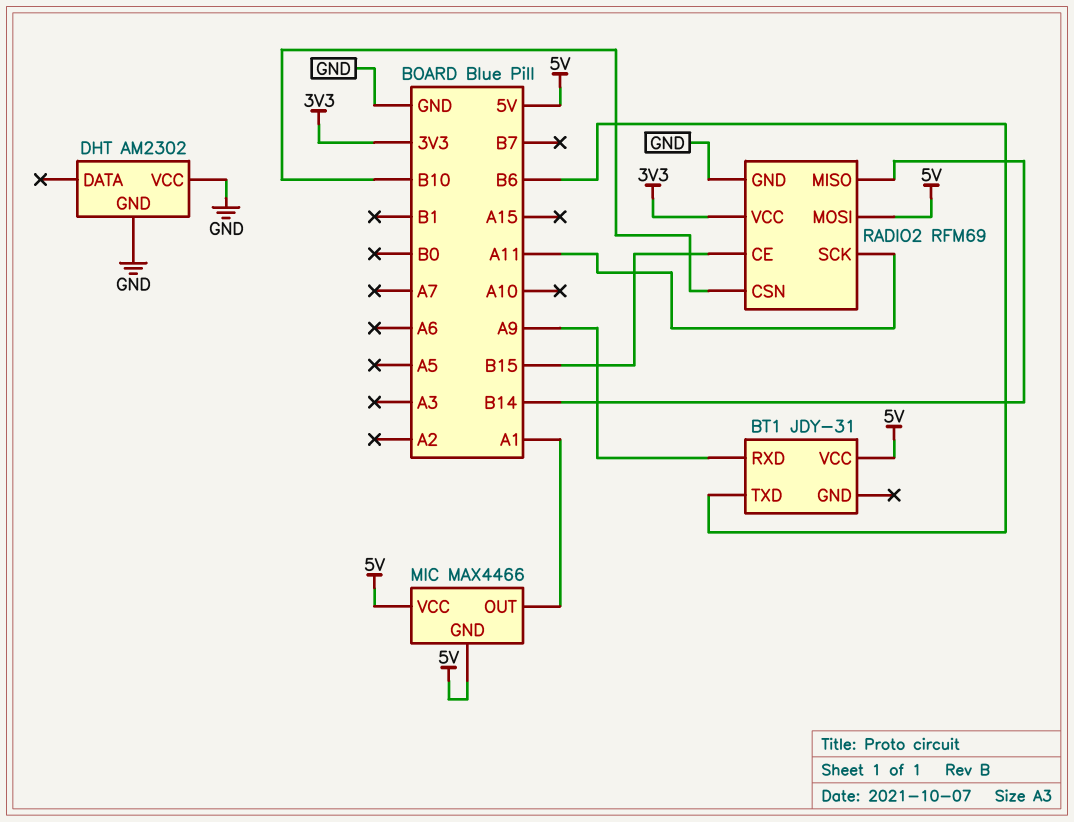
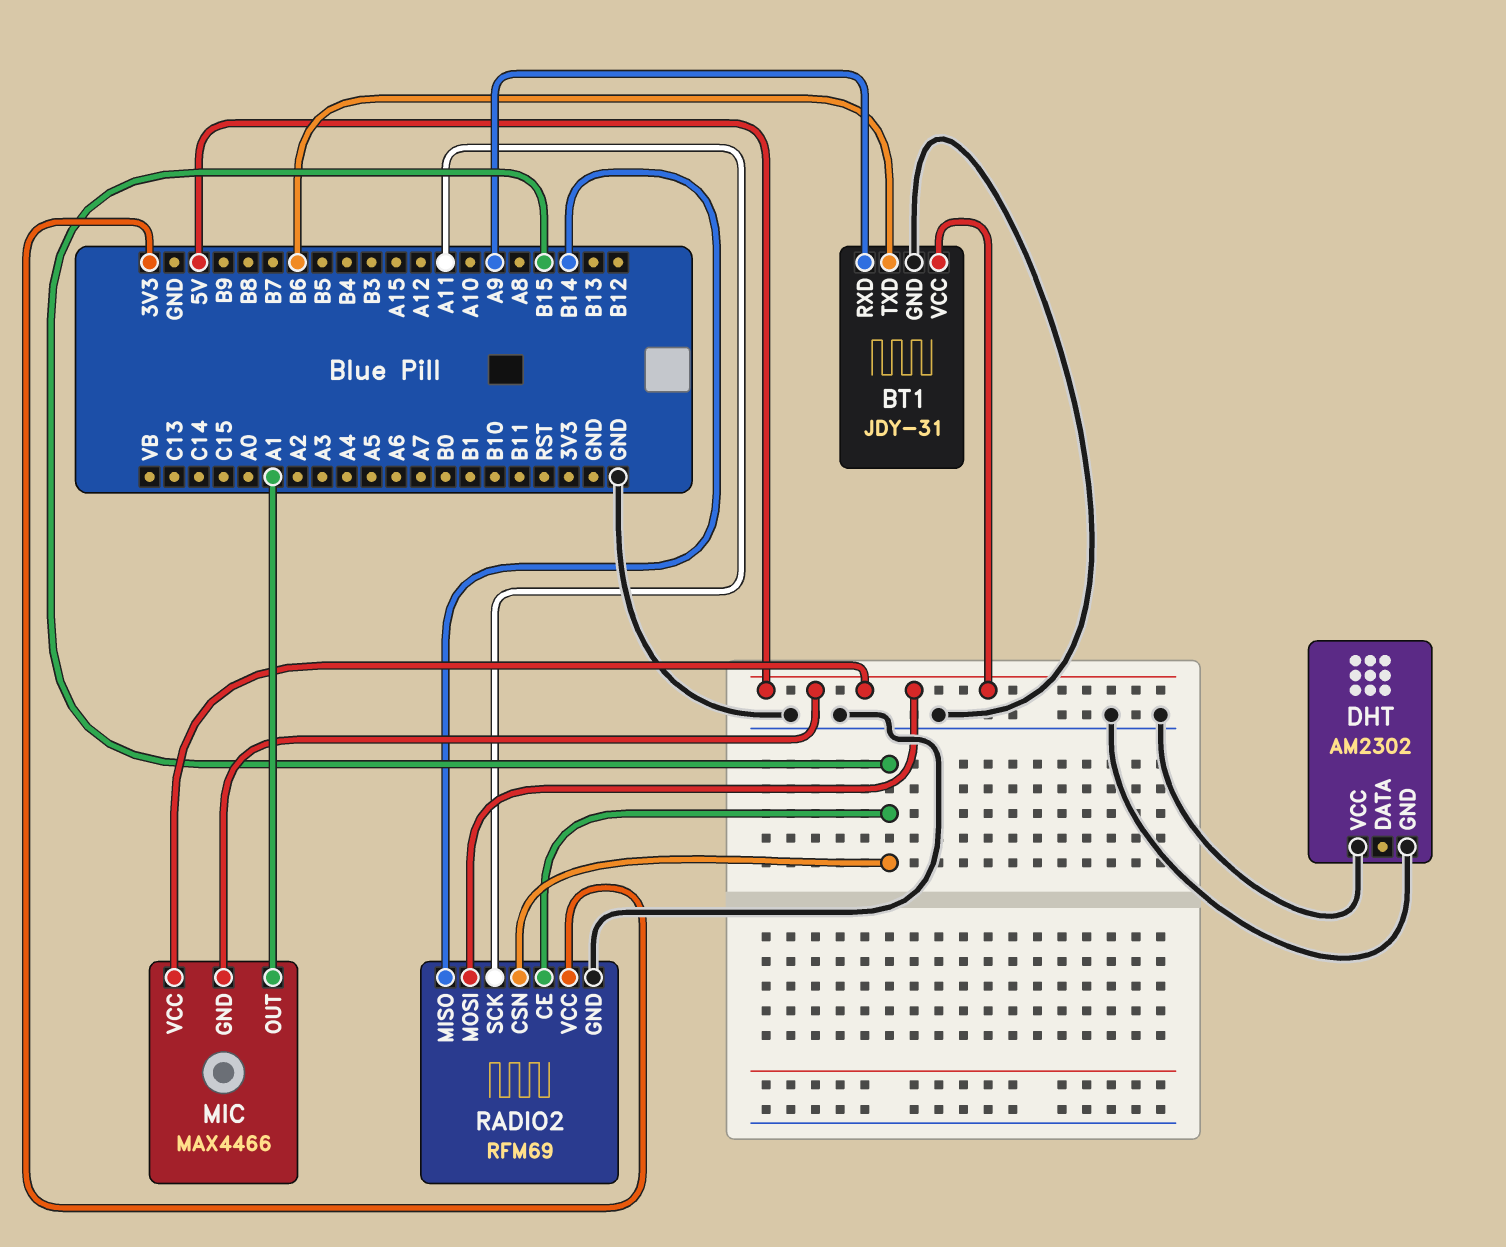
BT1 pin GND: none -> GND
RADIO2 pin CSN: B10 -> B15

